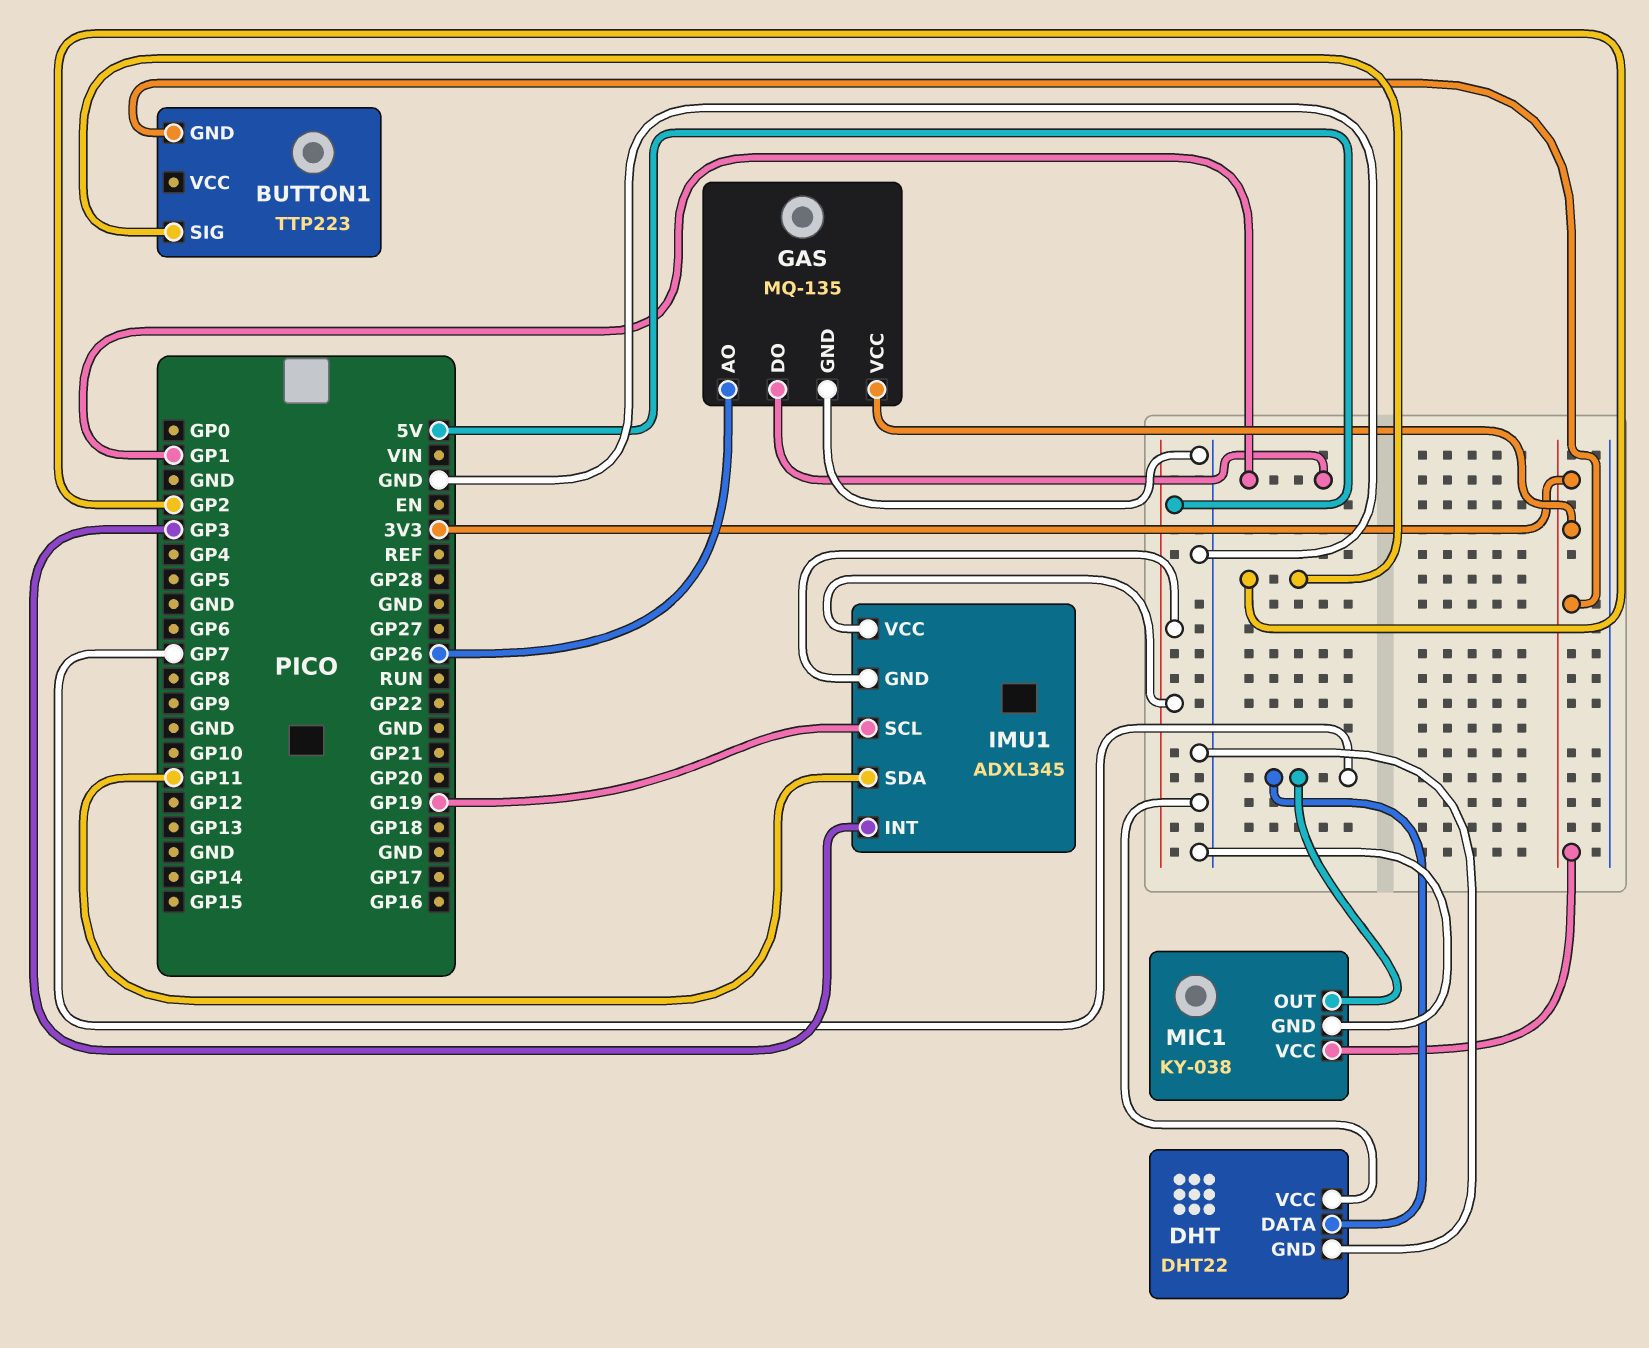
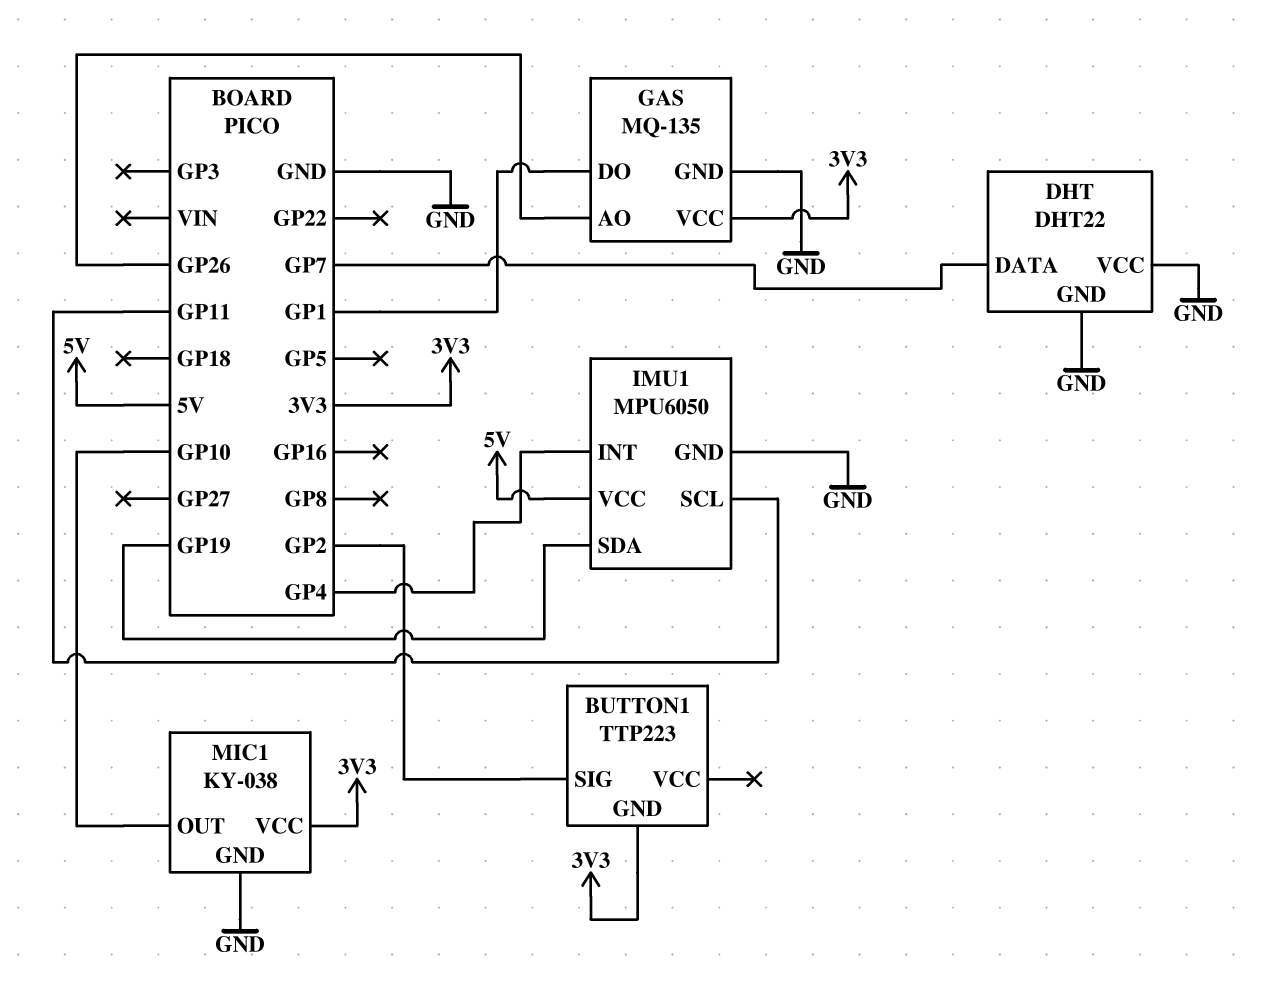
IMU1: ADXL345 -> MPU6050
IMU1 pin GND: 5V -> GND
IMU1 pin INT: GP3 -> GP4
IMU1 pin SCL: GP19 -> GP11
IMU1 pin SDA: GP11 -> GP19
MIC1 pin OUT: GP7 -> GP10

